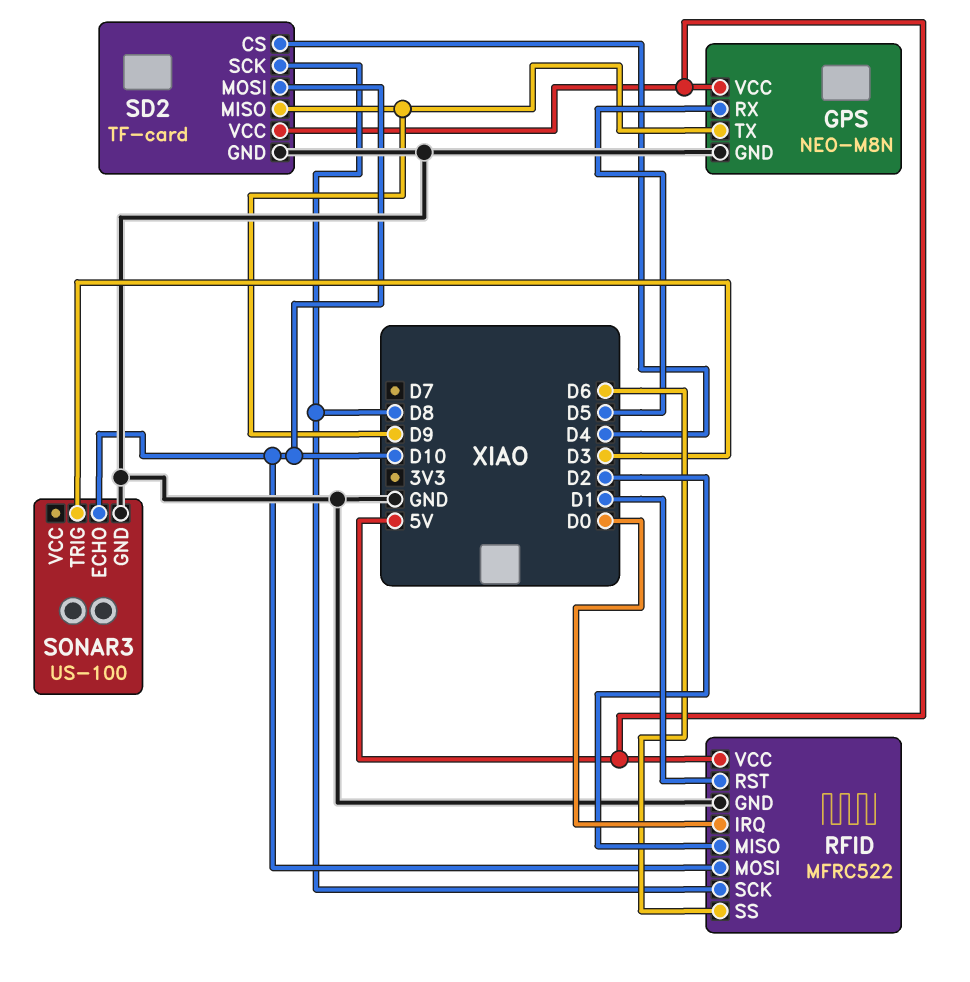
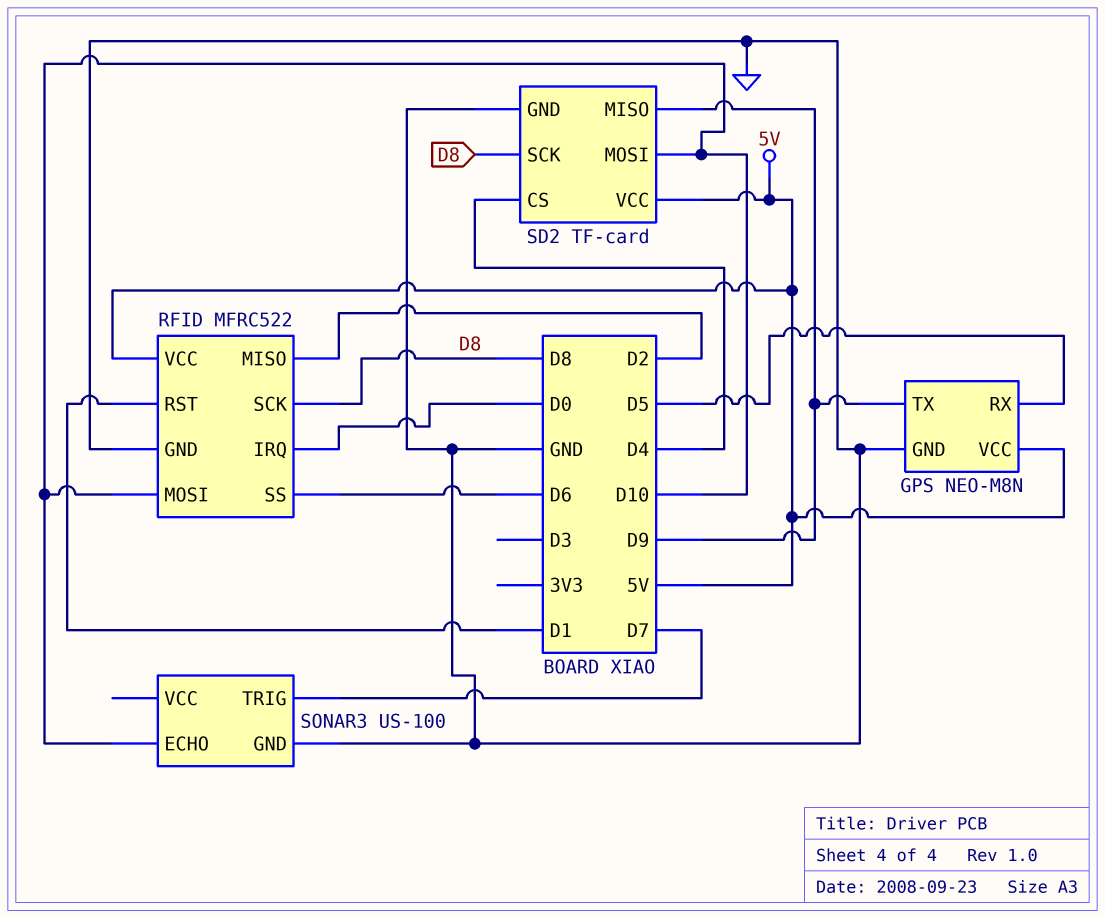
SONAR3 pin TRIG: D3 -> D7

